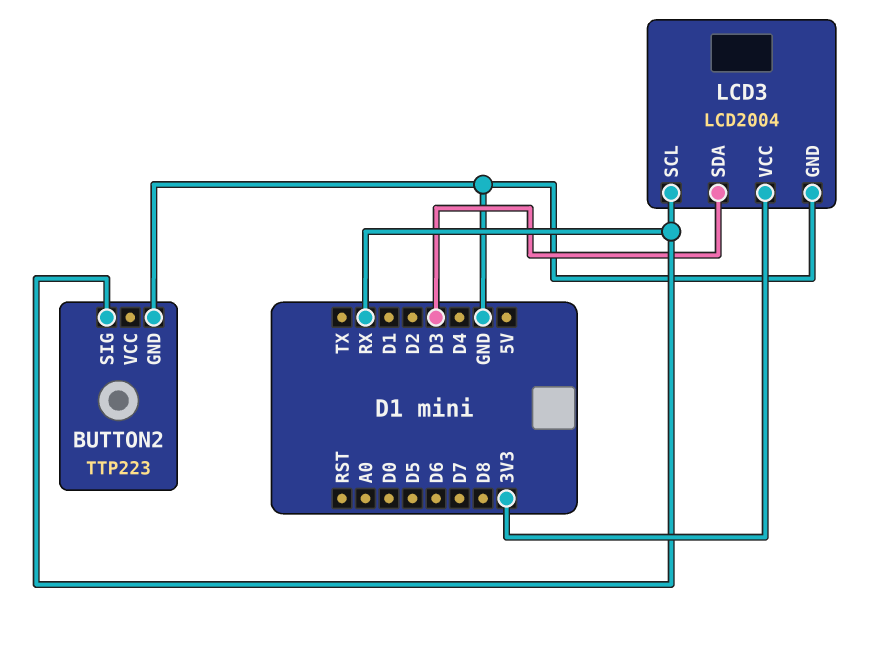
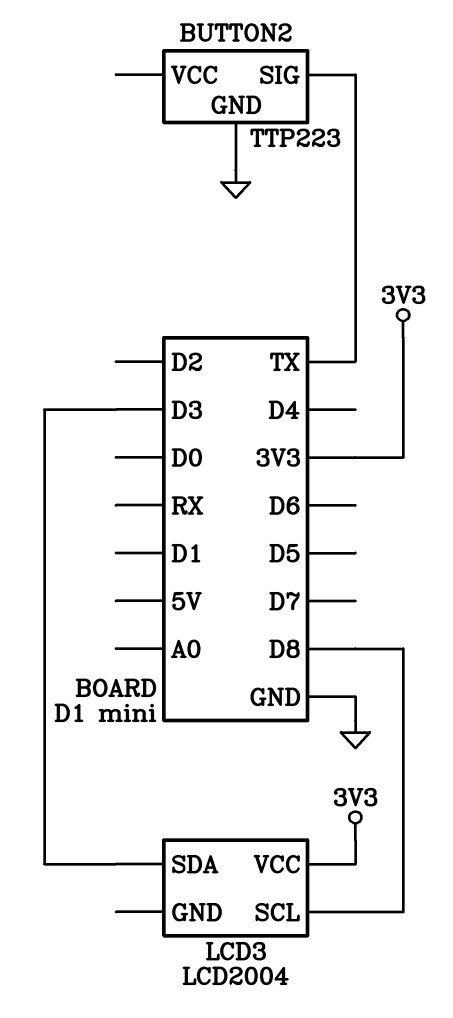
BUTTON2 pin SIG: RX -> TX
LCD3 pin GND: GND -> none
LCD3 pin SCL: RX -> D8

